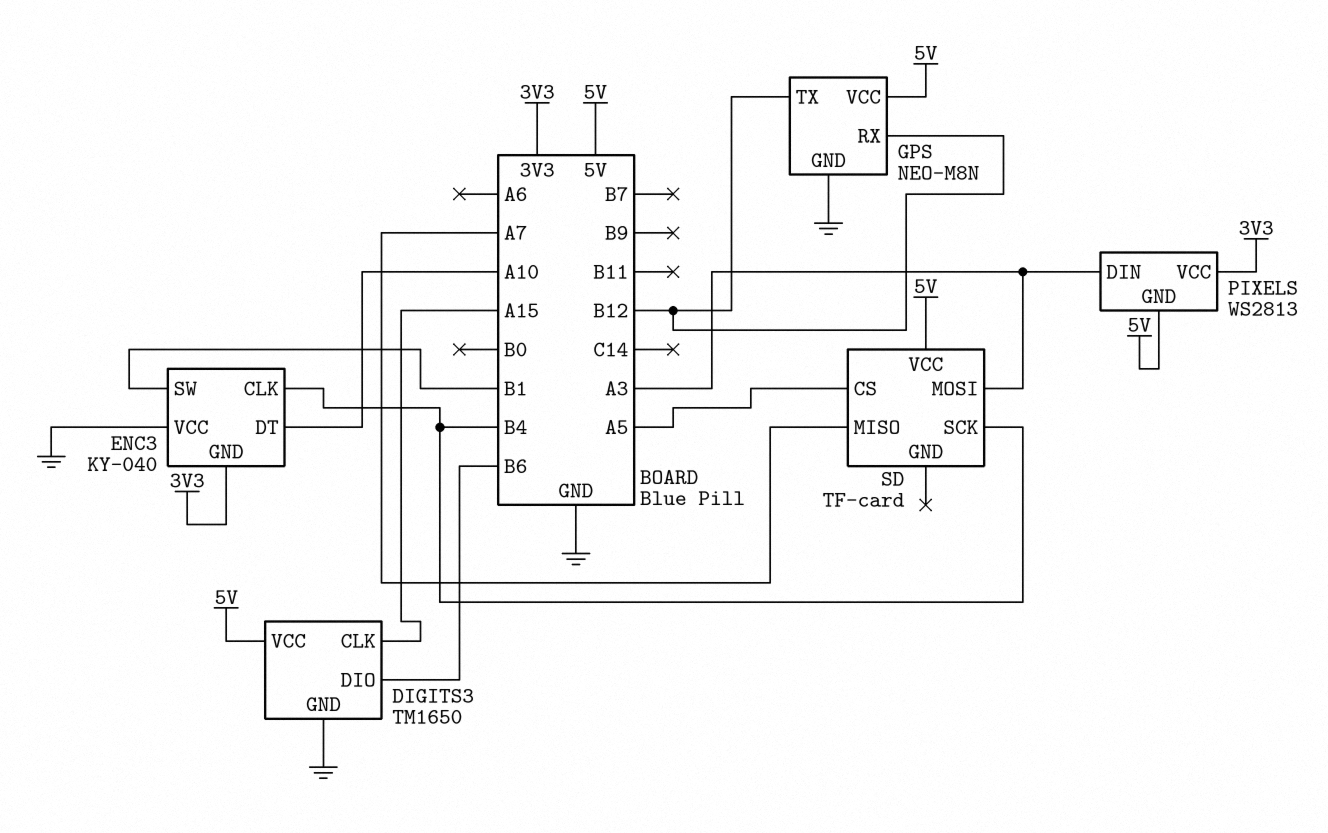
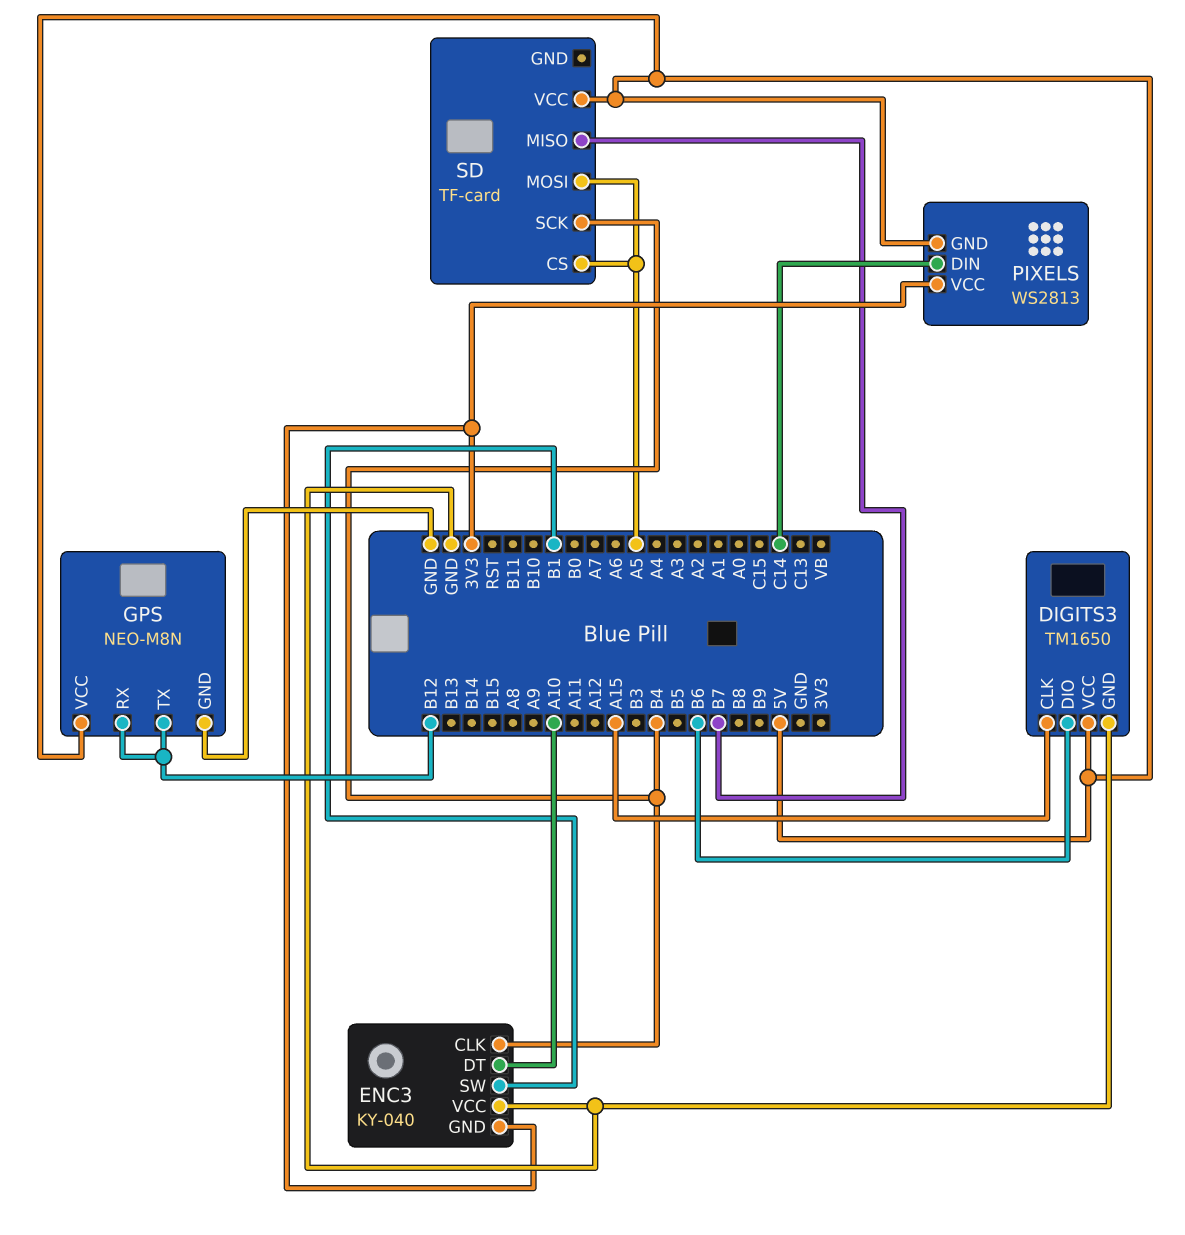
PIXELS pin DIN: A3 -> C14
SD pin MISO: A7 -> B7
SD pin MOSI: A3 -> A5

